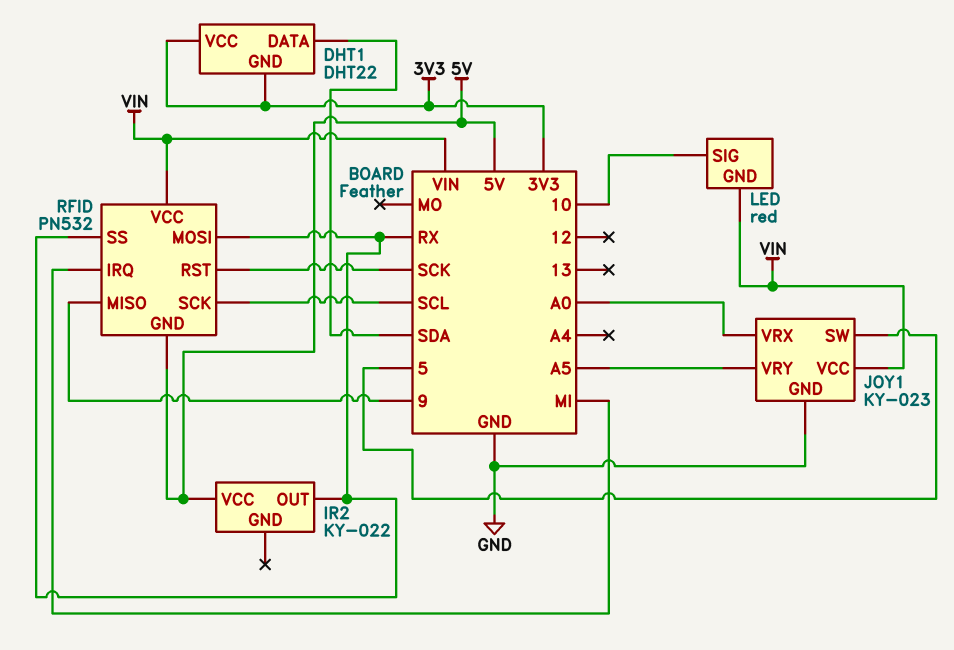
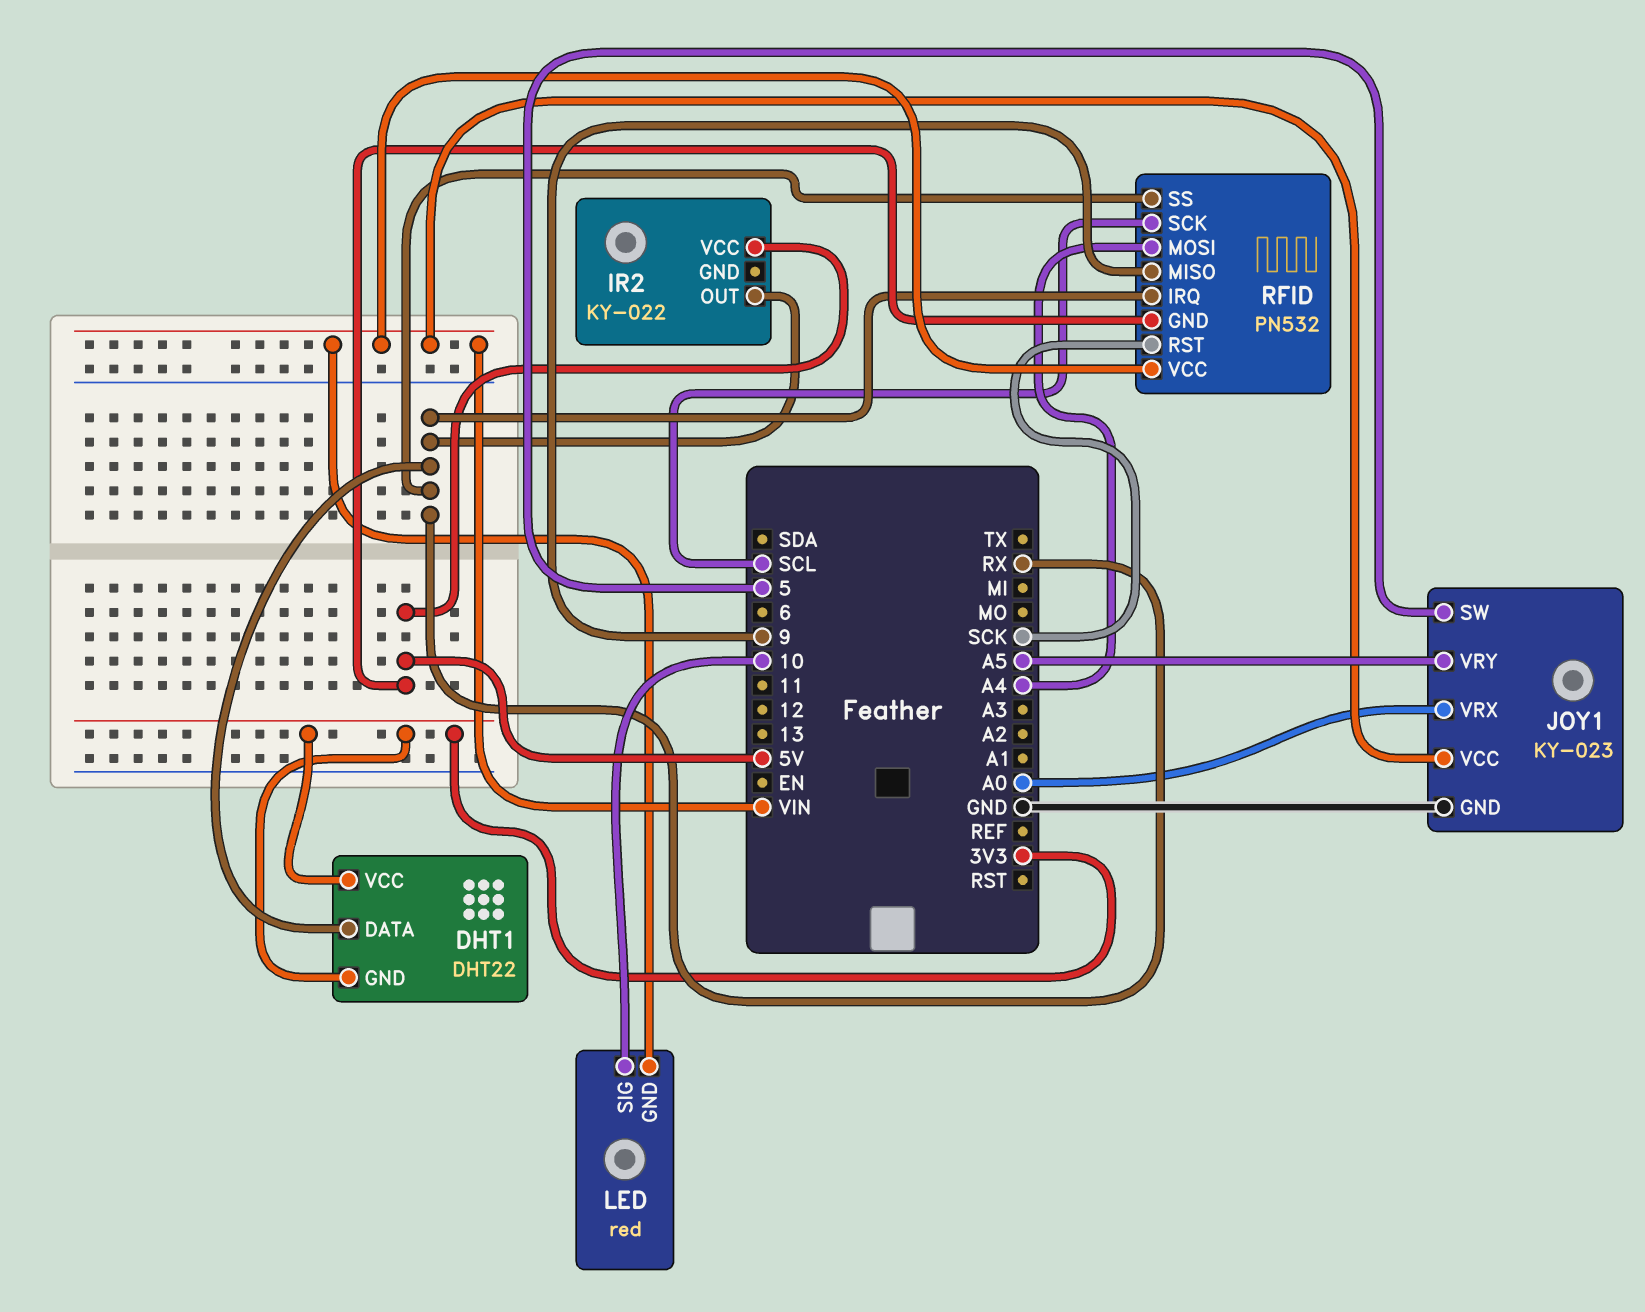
DHT1 pin DATA: SDA -> RX
RFID pin IRQ: MI -> RX
RFID pin MOSI: RX -> A4

